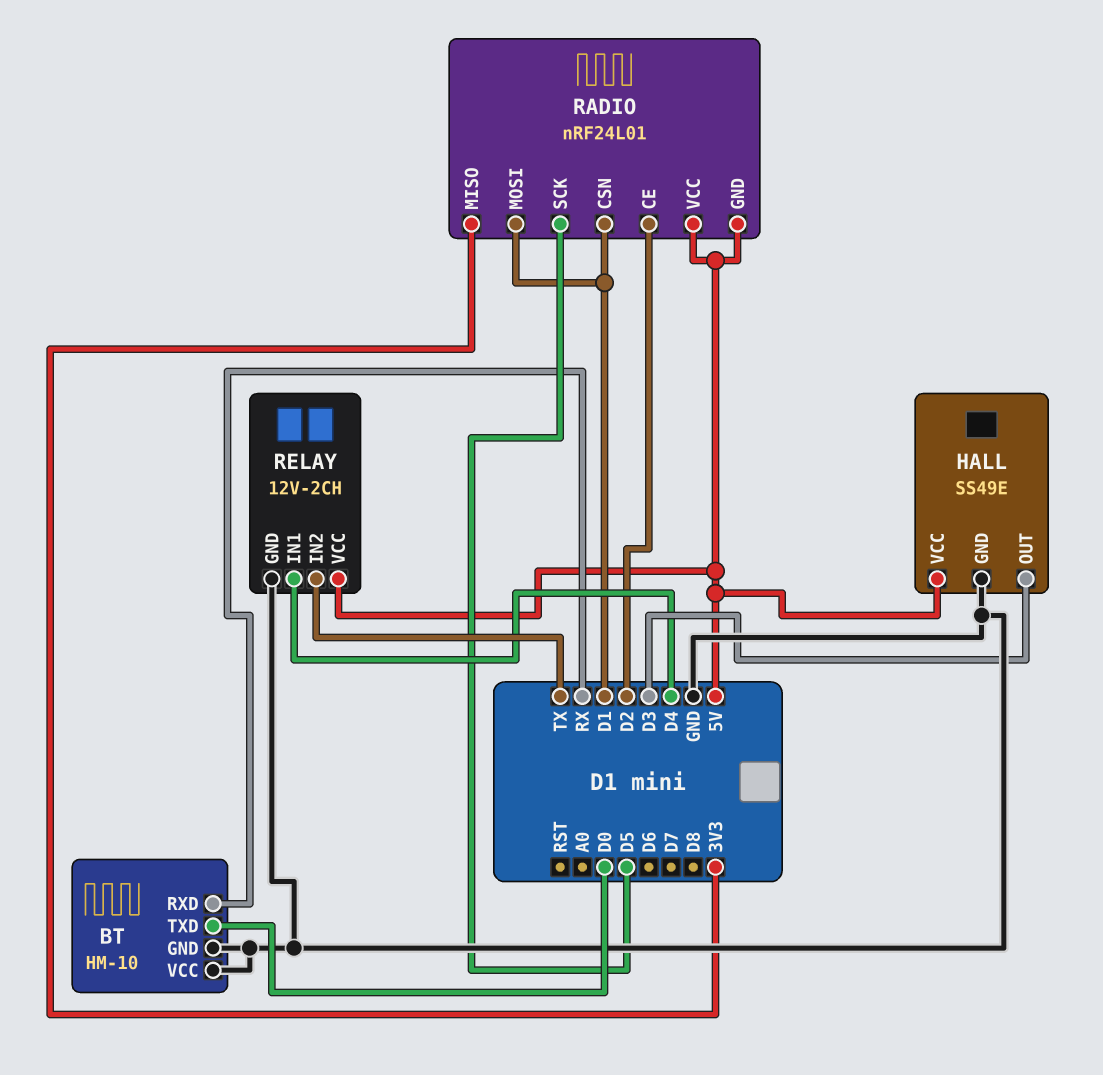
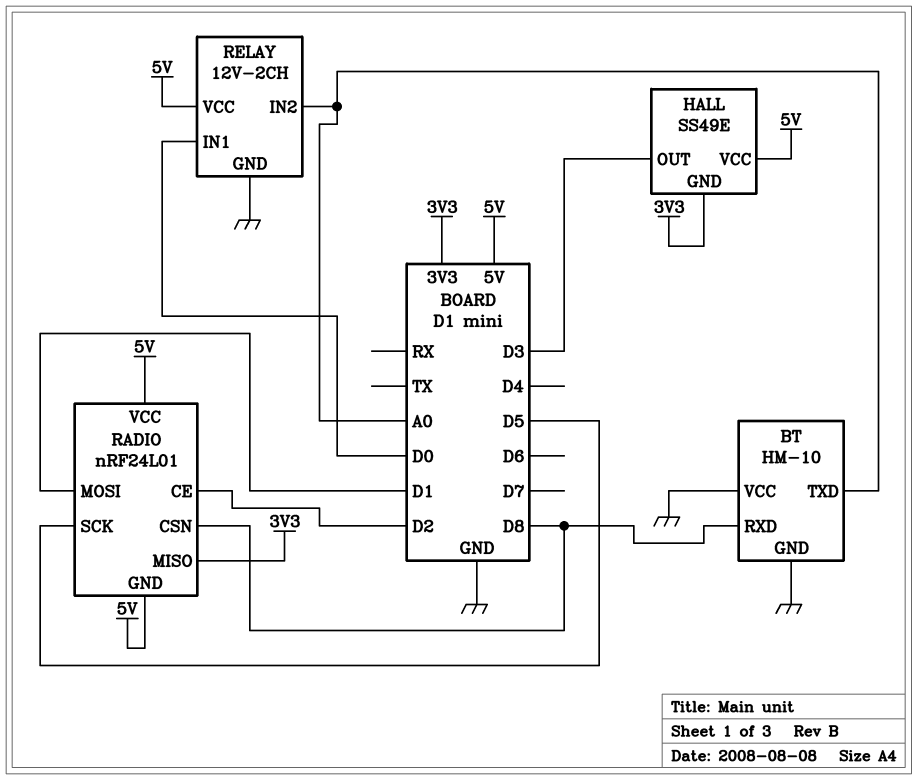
BT pin RXD: RX -> D8
BT pin TXD: D0 -> A0
HALL pin GND: GND -> 3V3
RADIO pin CSN: D1 -> D8
RELAY pin IN1: D4 -> D0
RELAY pin IN2: TX -> A0

